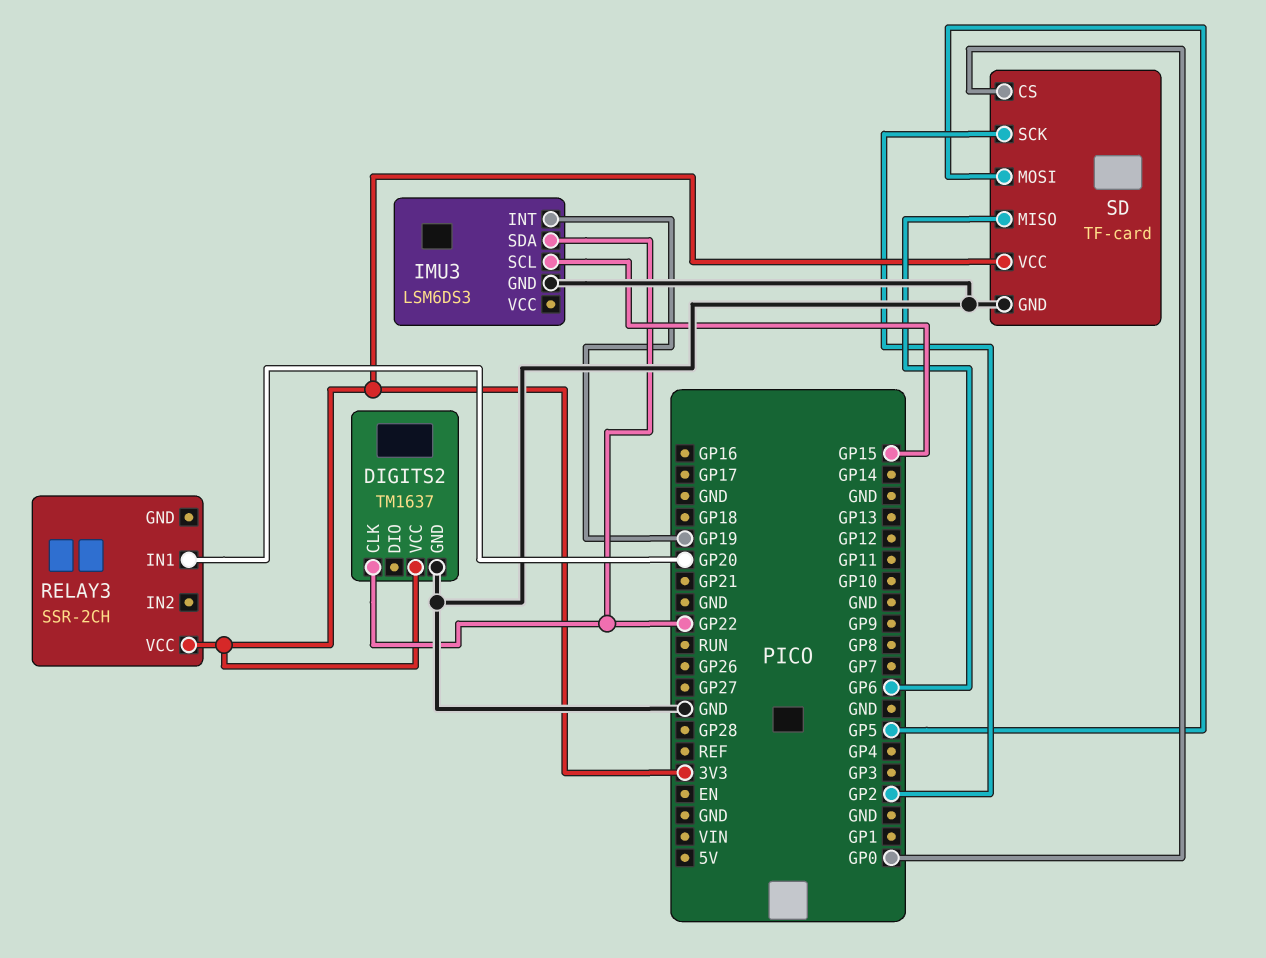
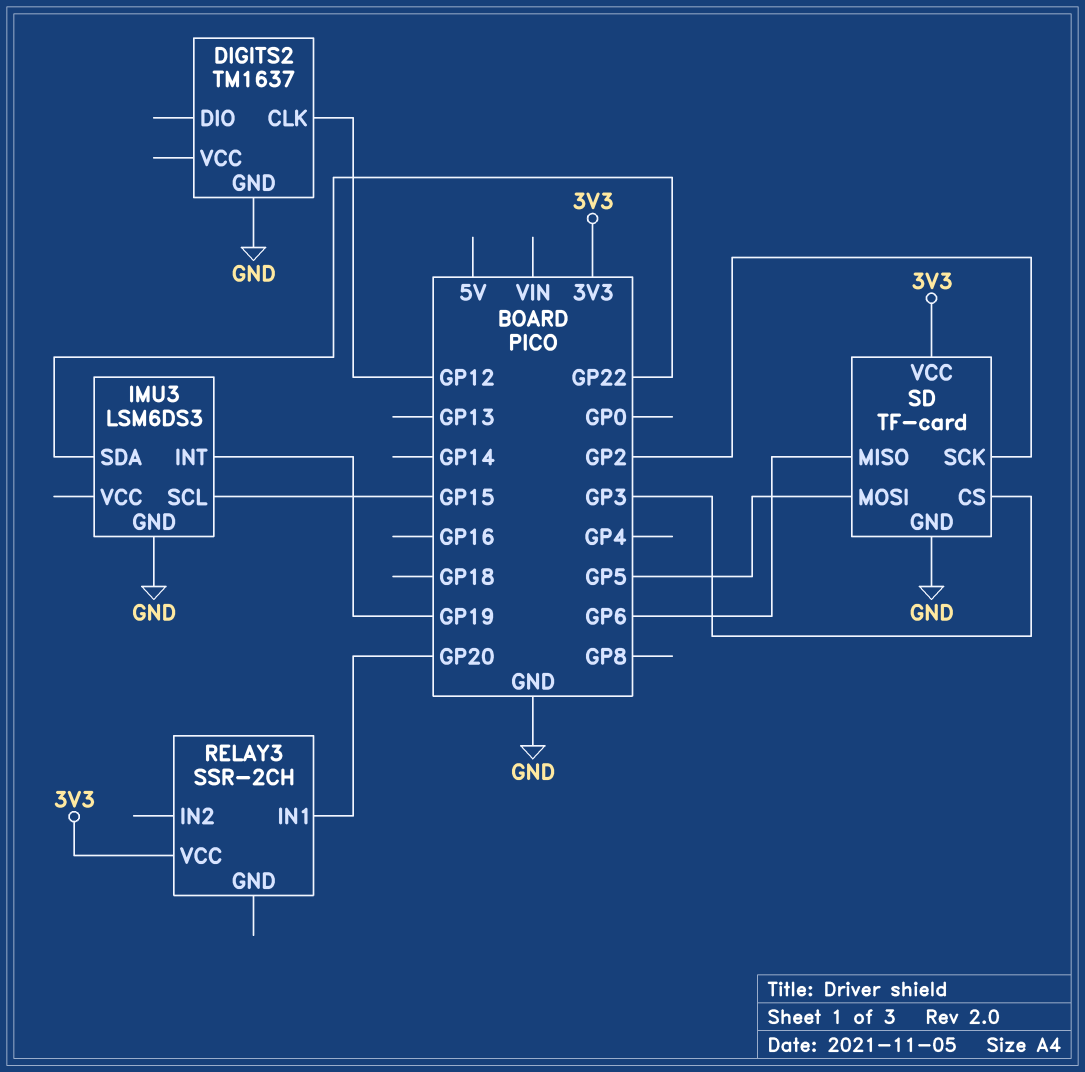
DIGITS2 pin CLK: GP22 -> GP12
DIGITS2 pin VCC: 3V3 -> none
SD pin CS: GP0 -> GP3

